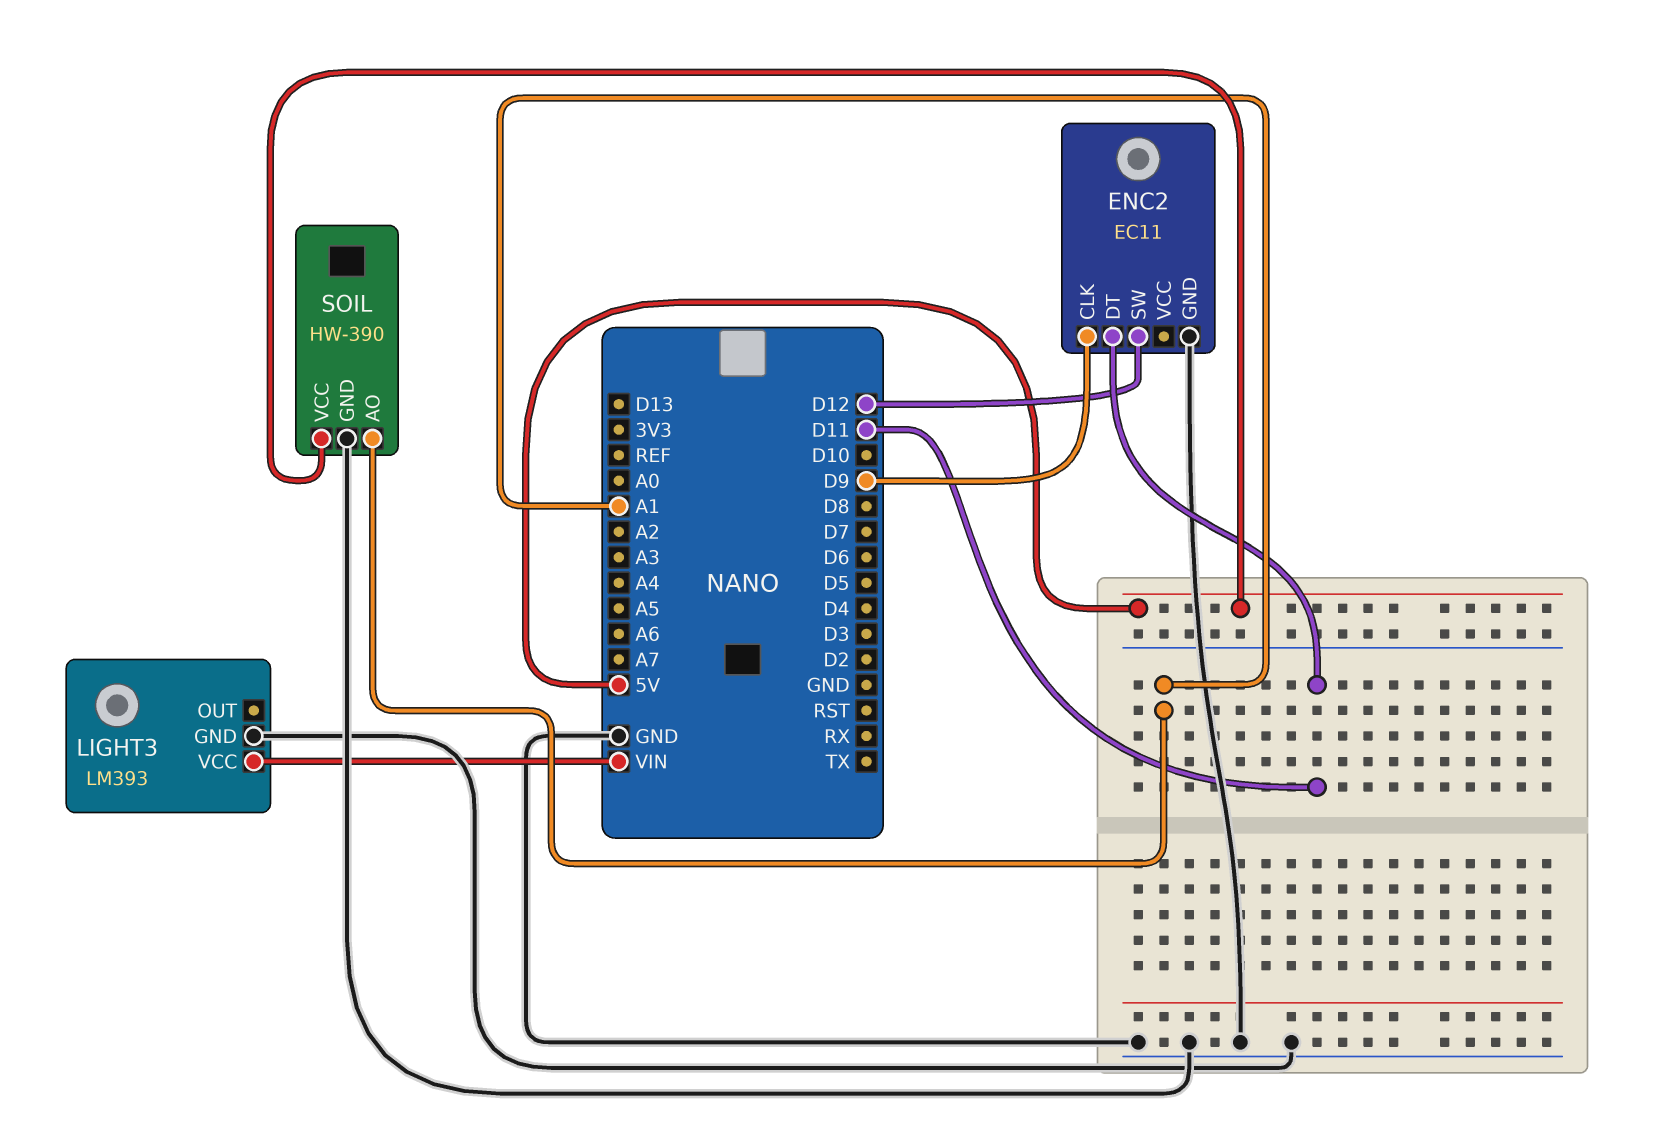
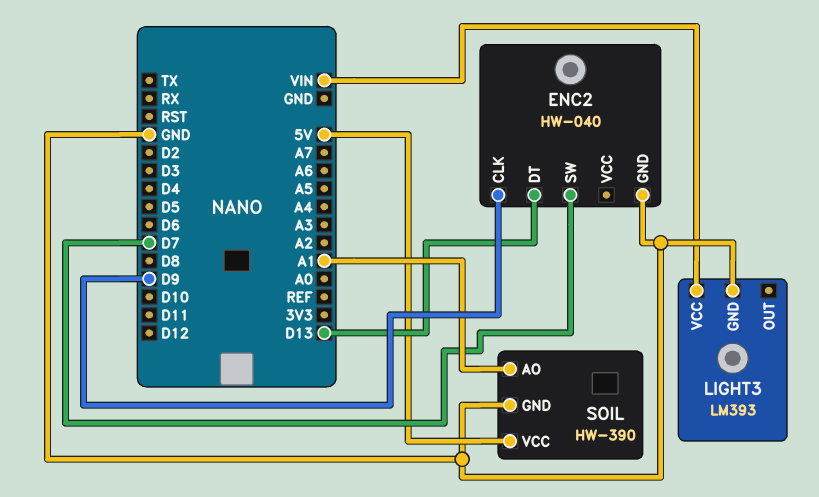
ENC2: EC11 -> HW-040
ENC2 pin DT: D11 -> D13
ENC2 pin SW: D12 -> D7

